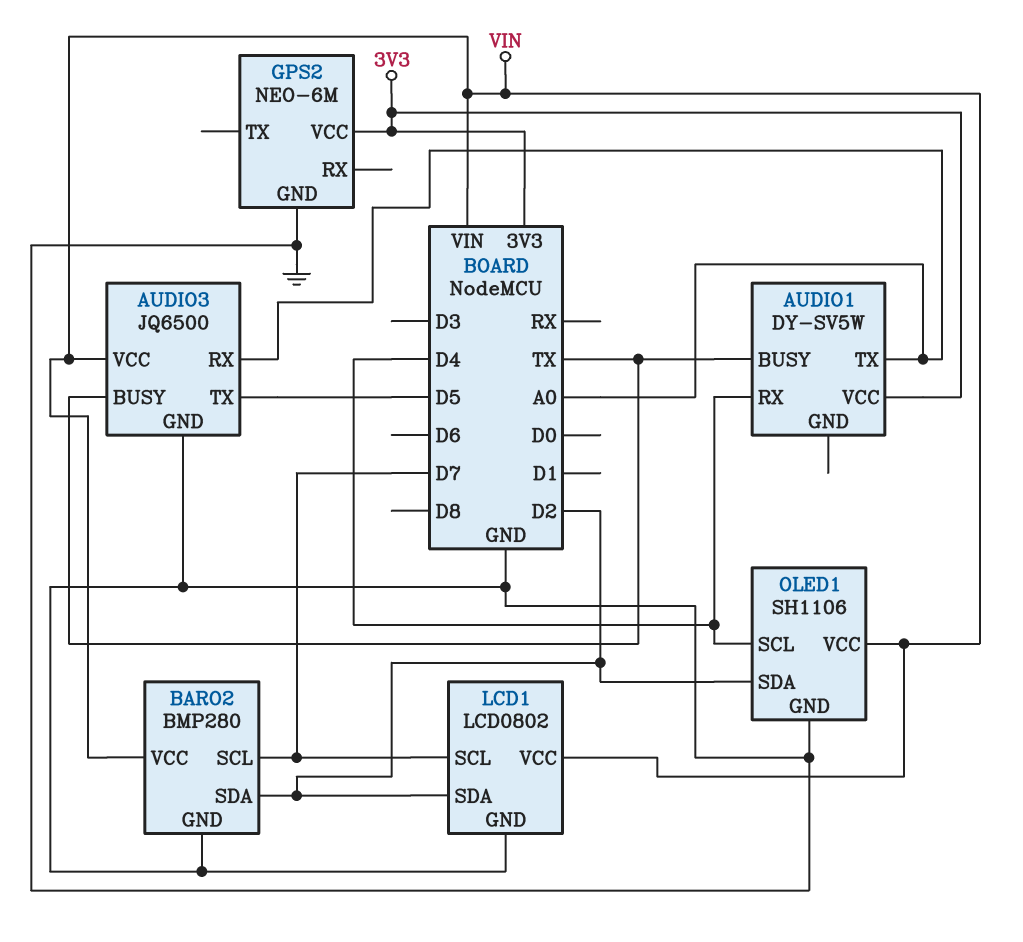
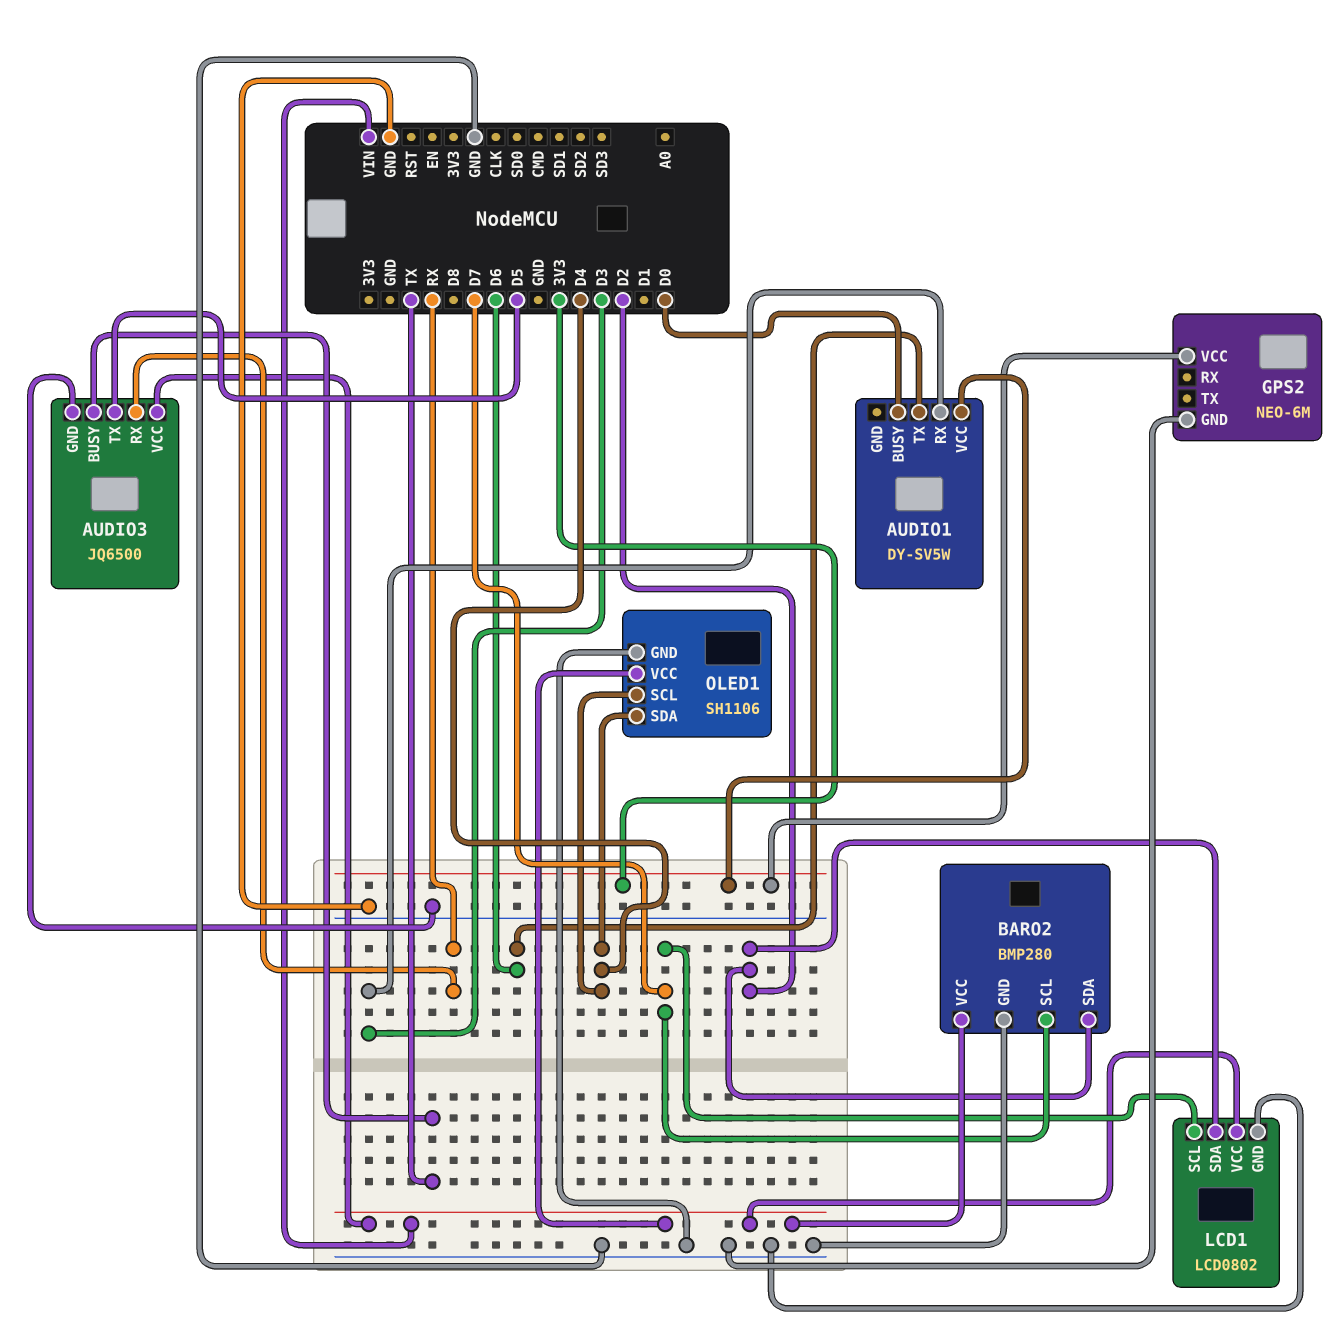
AUDIO1 pin BUSY: TX -> D0
AUDIO1 pin RX: D4 -> D3
AUDIO1 pin TX: A0 -> D6
AUDIO3 pin RX: A0 -> RX
OLED1 pin SDA: D2 -> D4

